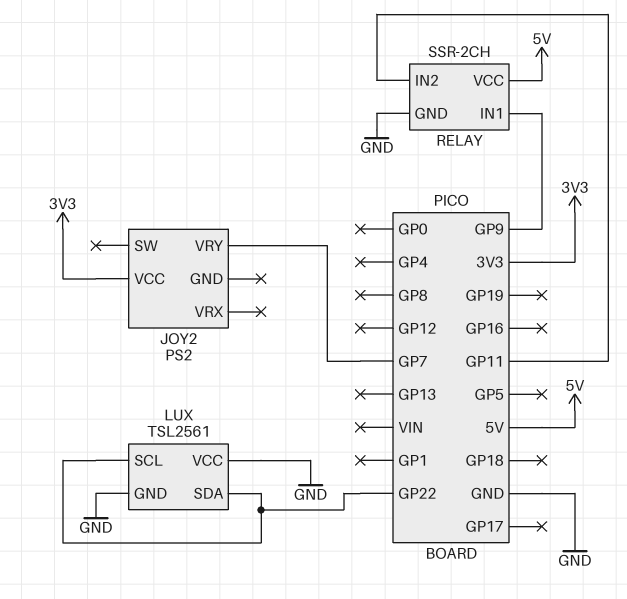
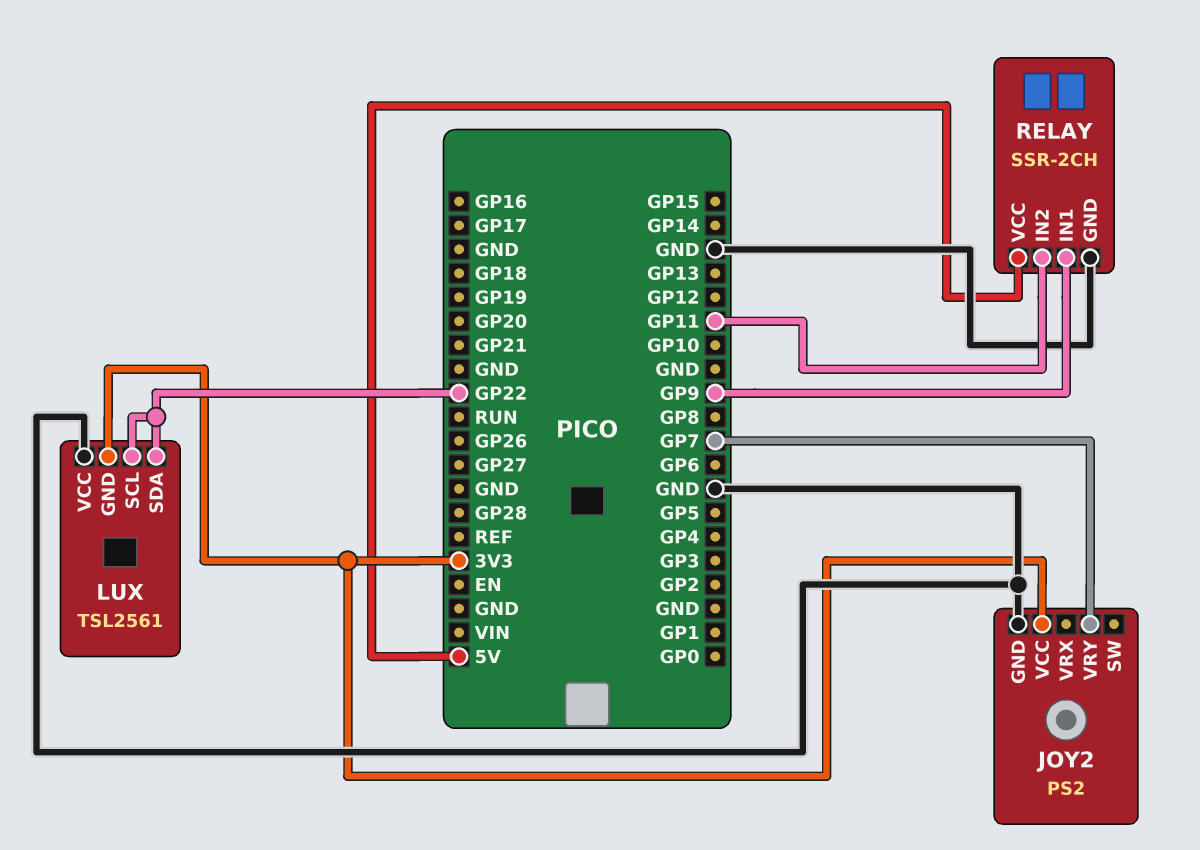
JOY2 pin GND: none -> GND
LUX pin GND: GND -> 3V3

